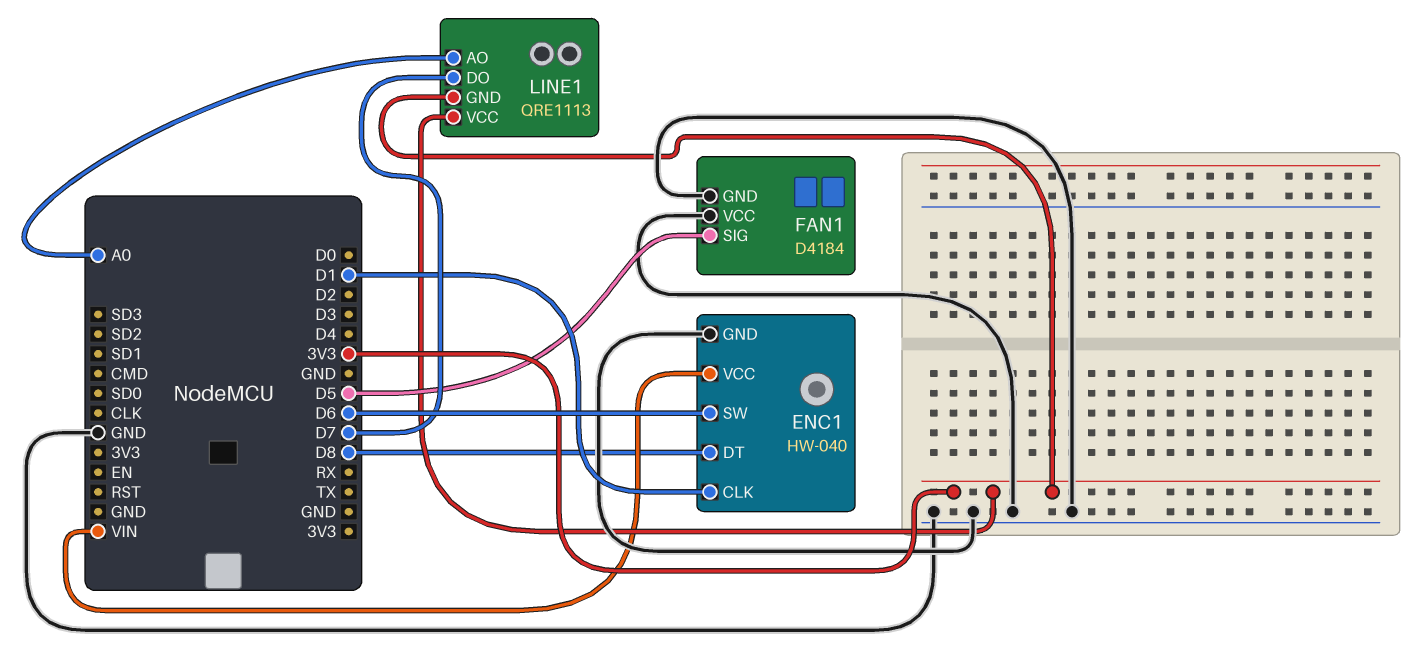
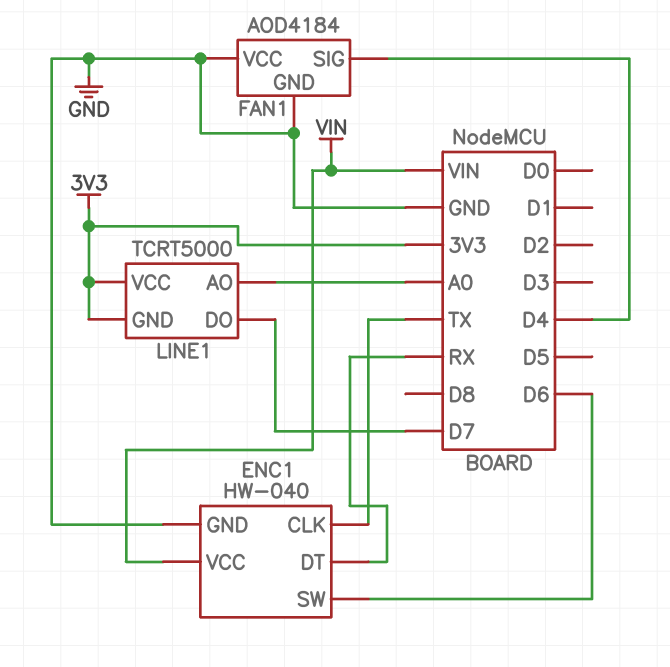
ENC1 pin CLK: D1 -> TX
ENC1 pin DT: D8 -> RX
FAN1: D4184 -> AOD4184
FAN1 pin SIG: D5 -> D4
LINE1: QRE1113 -> TCRT5000

